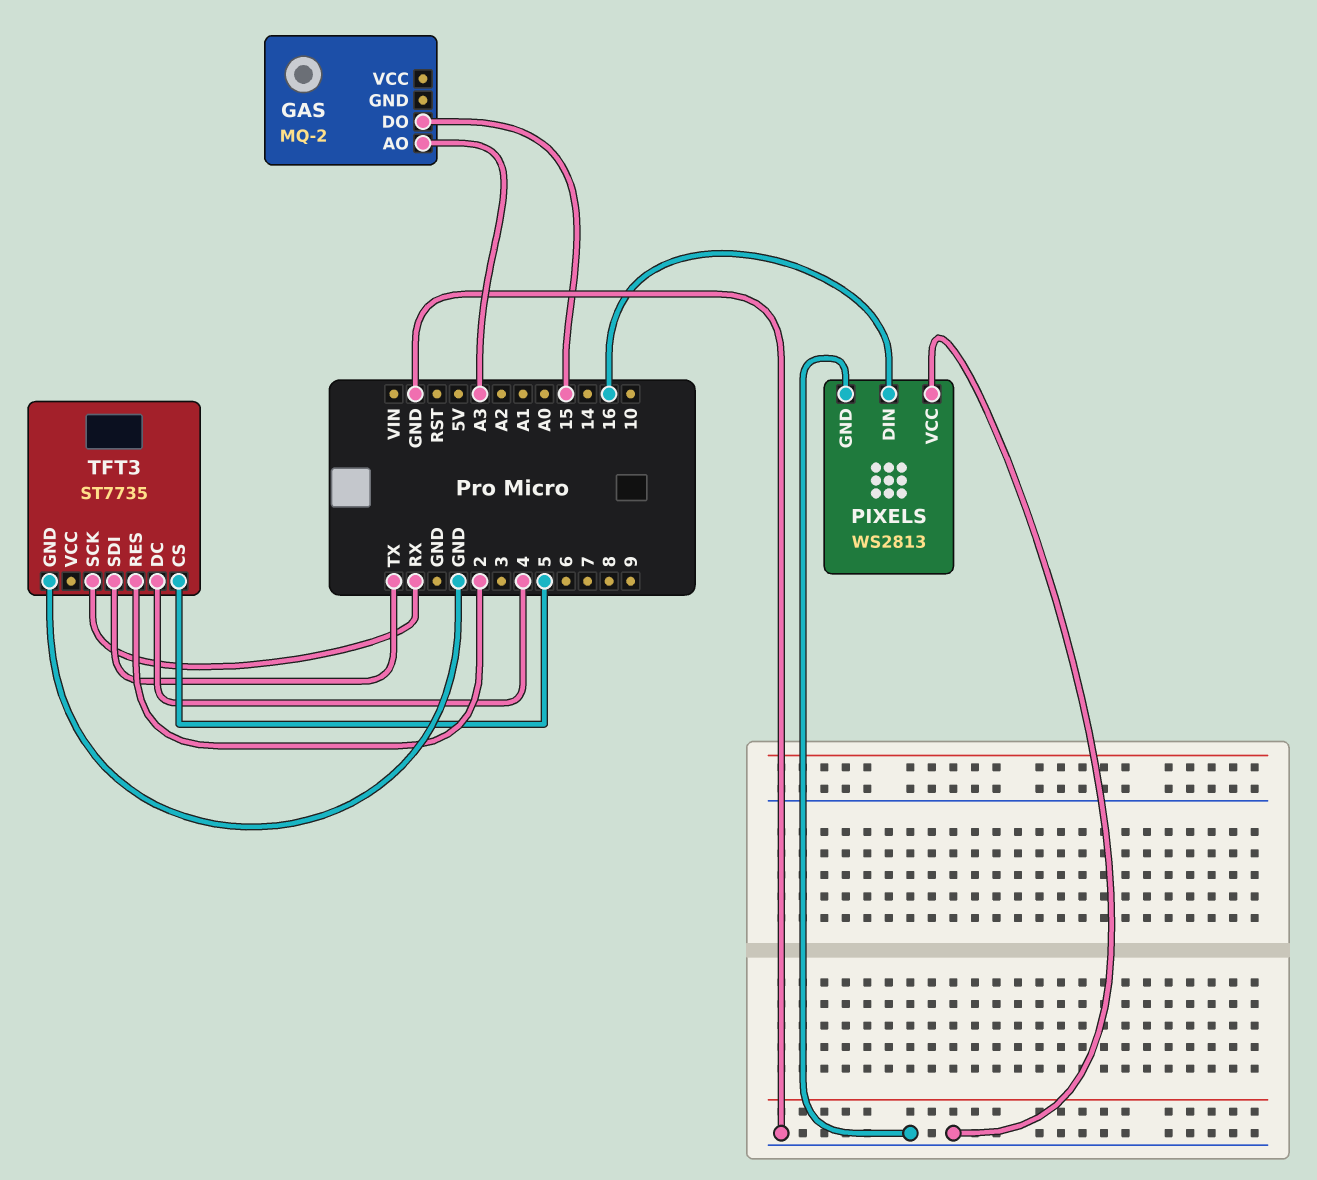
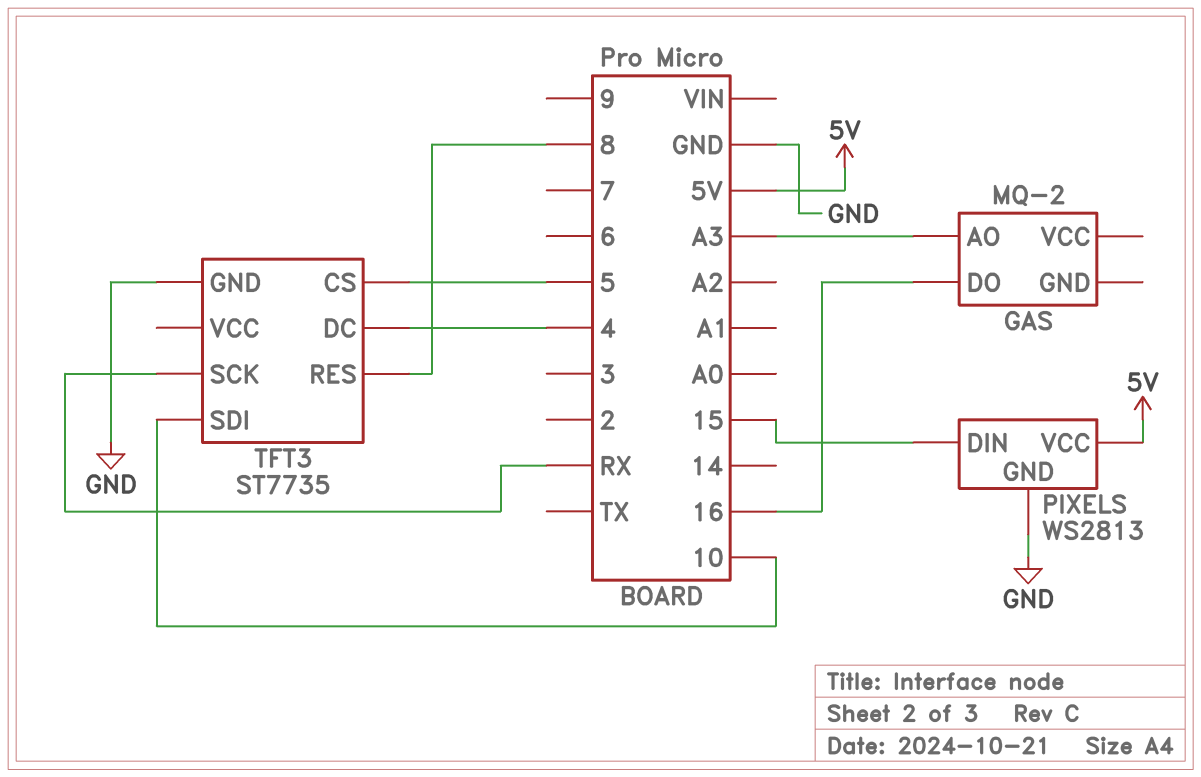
GAS pin DO: 15 -> 16
PIXELS pin DIN: 16 -> 15
PIXELS pin VCC: GND -> 5V
TFT3 pin RES: 2 -> 8
TFT3 pin SDI: TX -> 10

